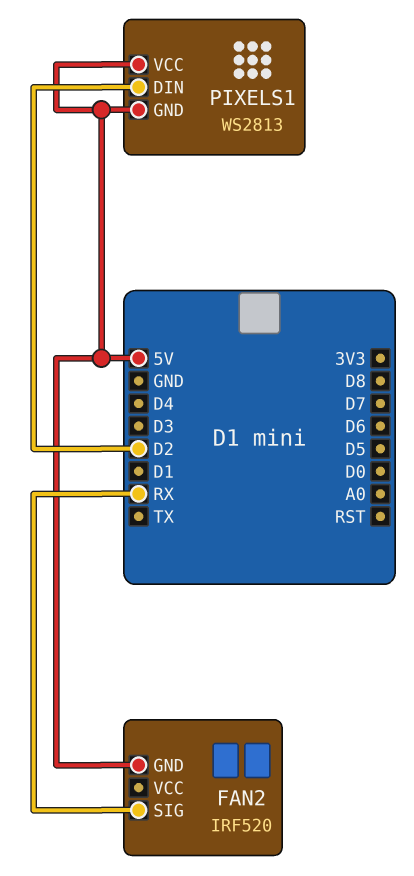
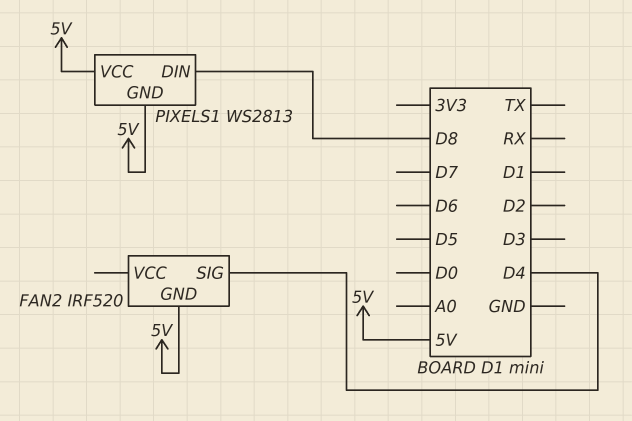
FAN2 pin SIG: RX -> D4
PIXELS1 pin DIN: D2 -> D8

